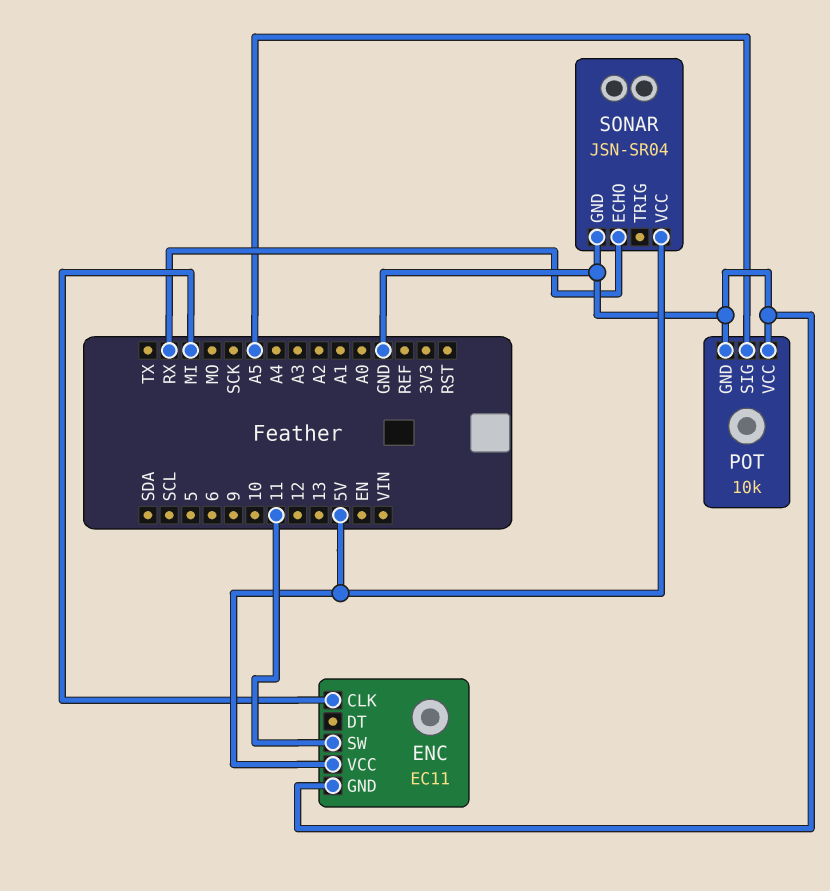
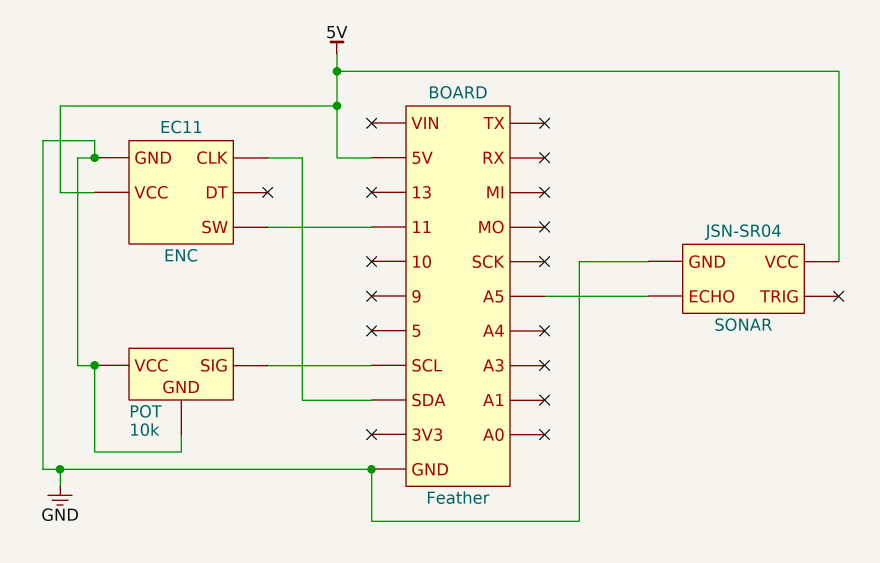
ENC pin CLK: MI -> SDA
POT pin SIG: A5 -> SCL
SONAR pin ECHO: RX -> A5

